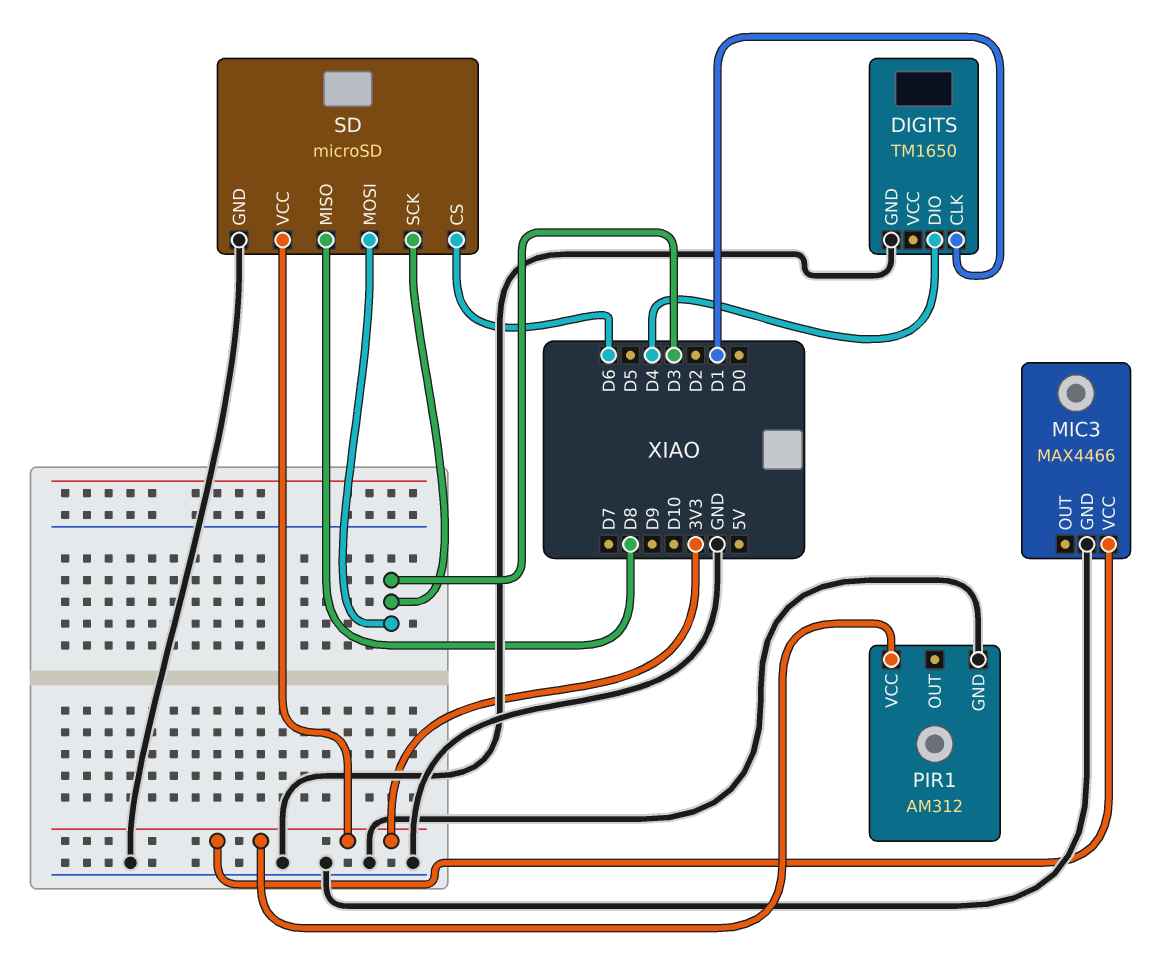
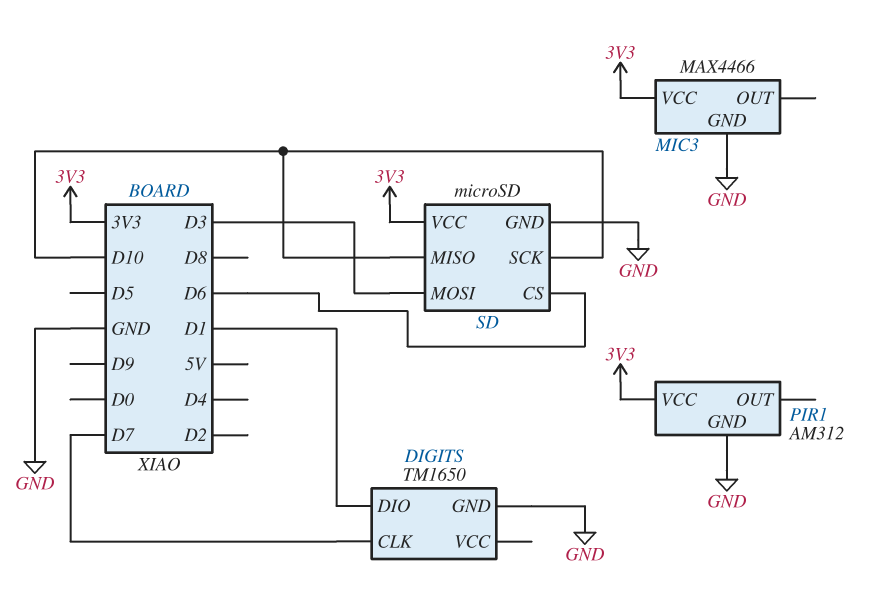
DIGITS pin CLK: D1 -> D7
DIGITS pin DIO: D4 -> D1
SD pin MISO: D8 -> D10
SD pin SCK: D3 -> D10

